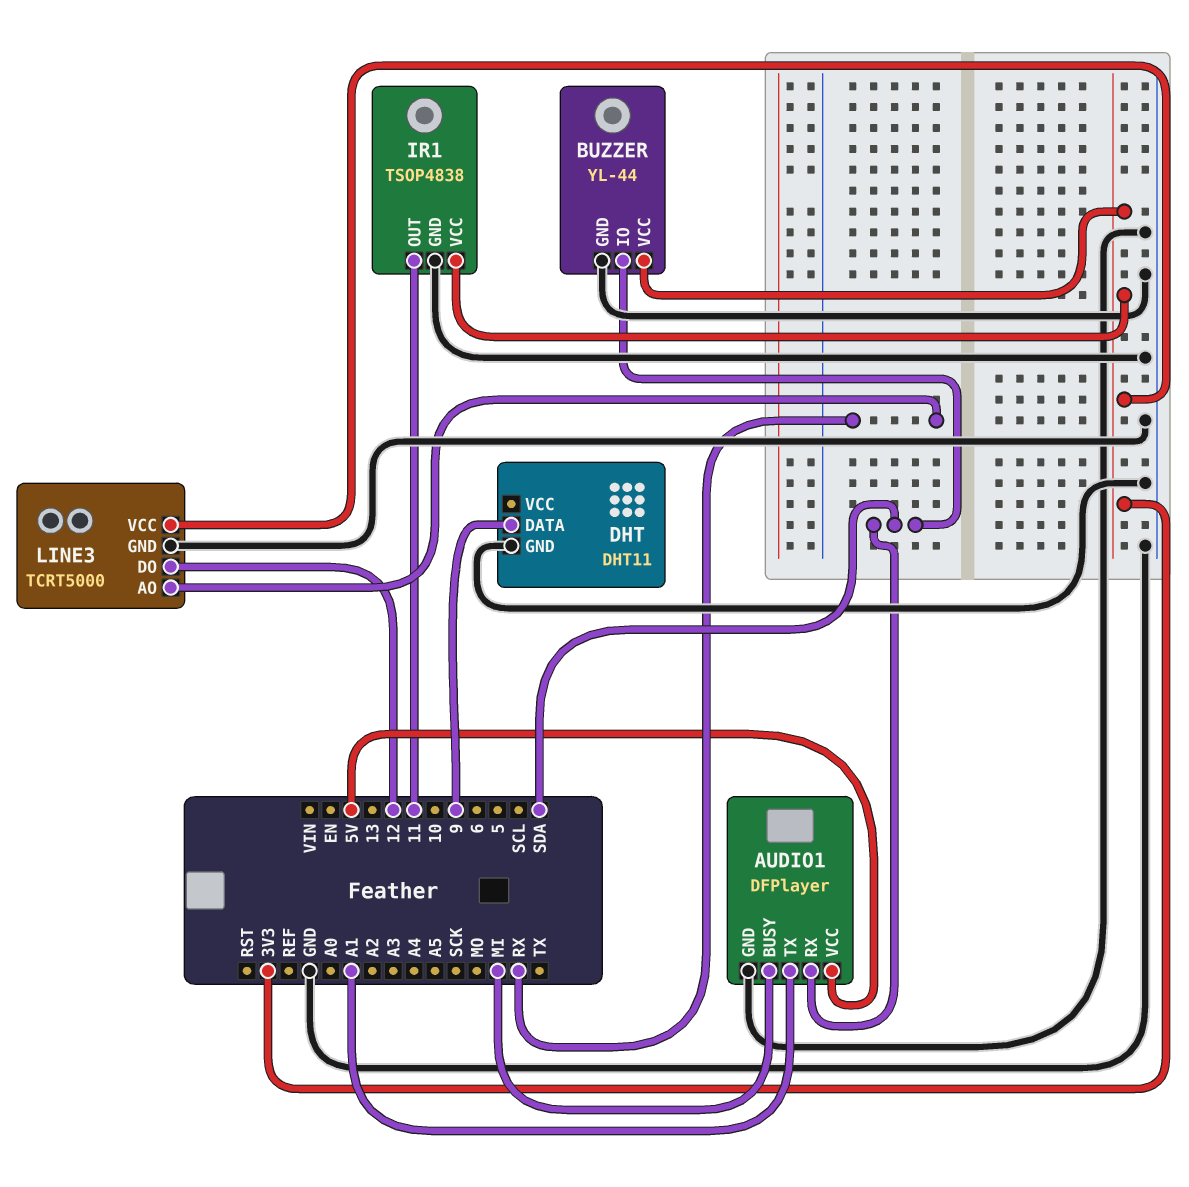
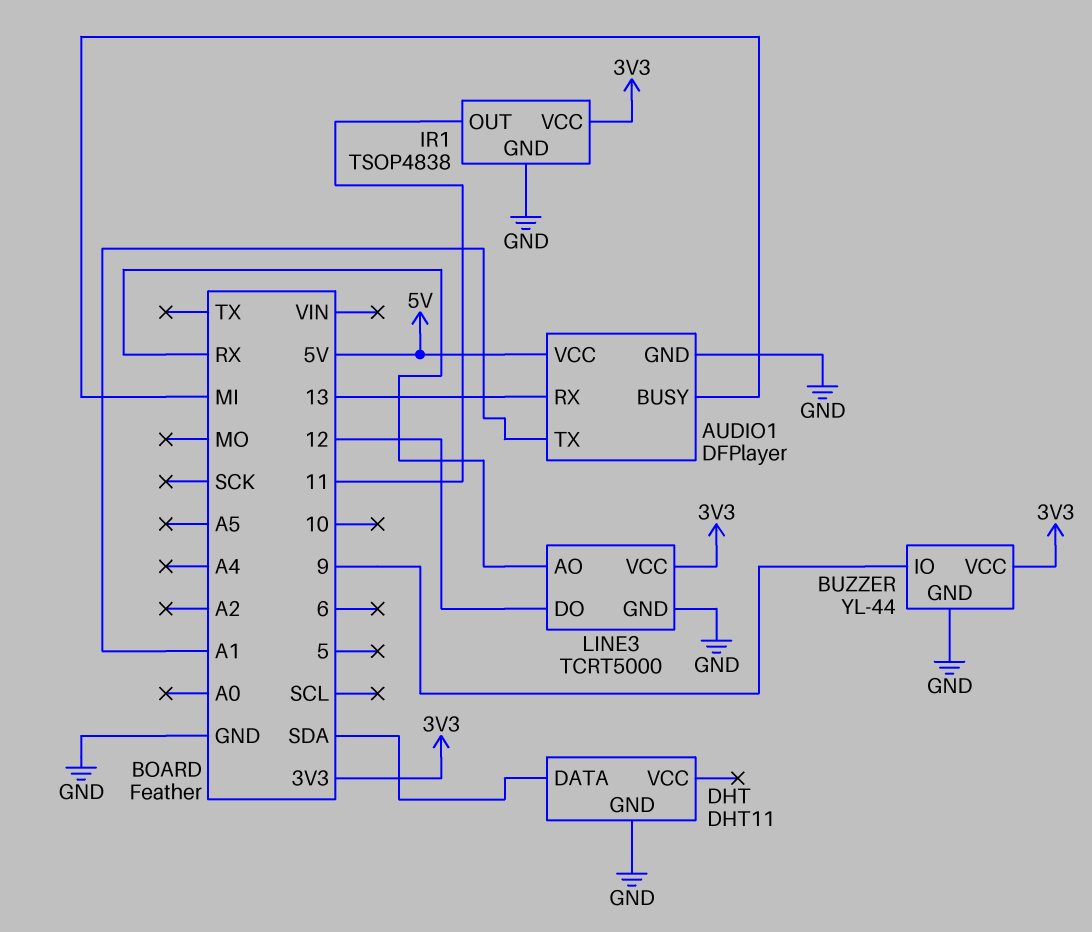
AUDIO1 pin RX: SDA -> 13
BUZZER pin IO: SDA -> 9
DHT pin DATA: 9 -> SDA

